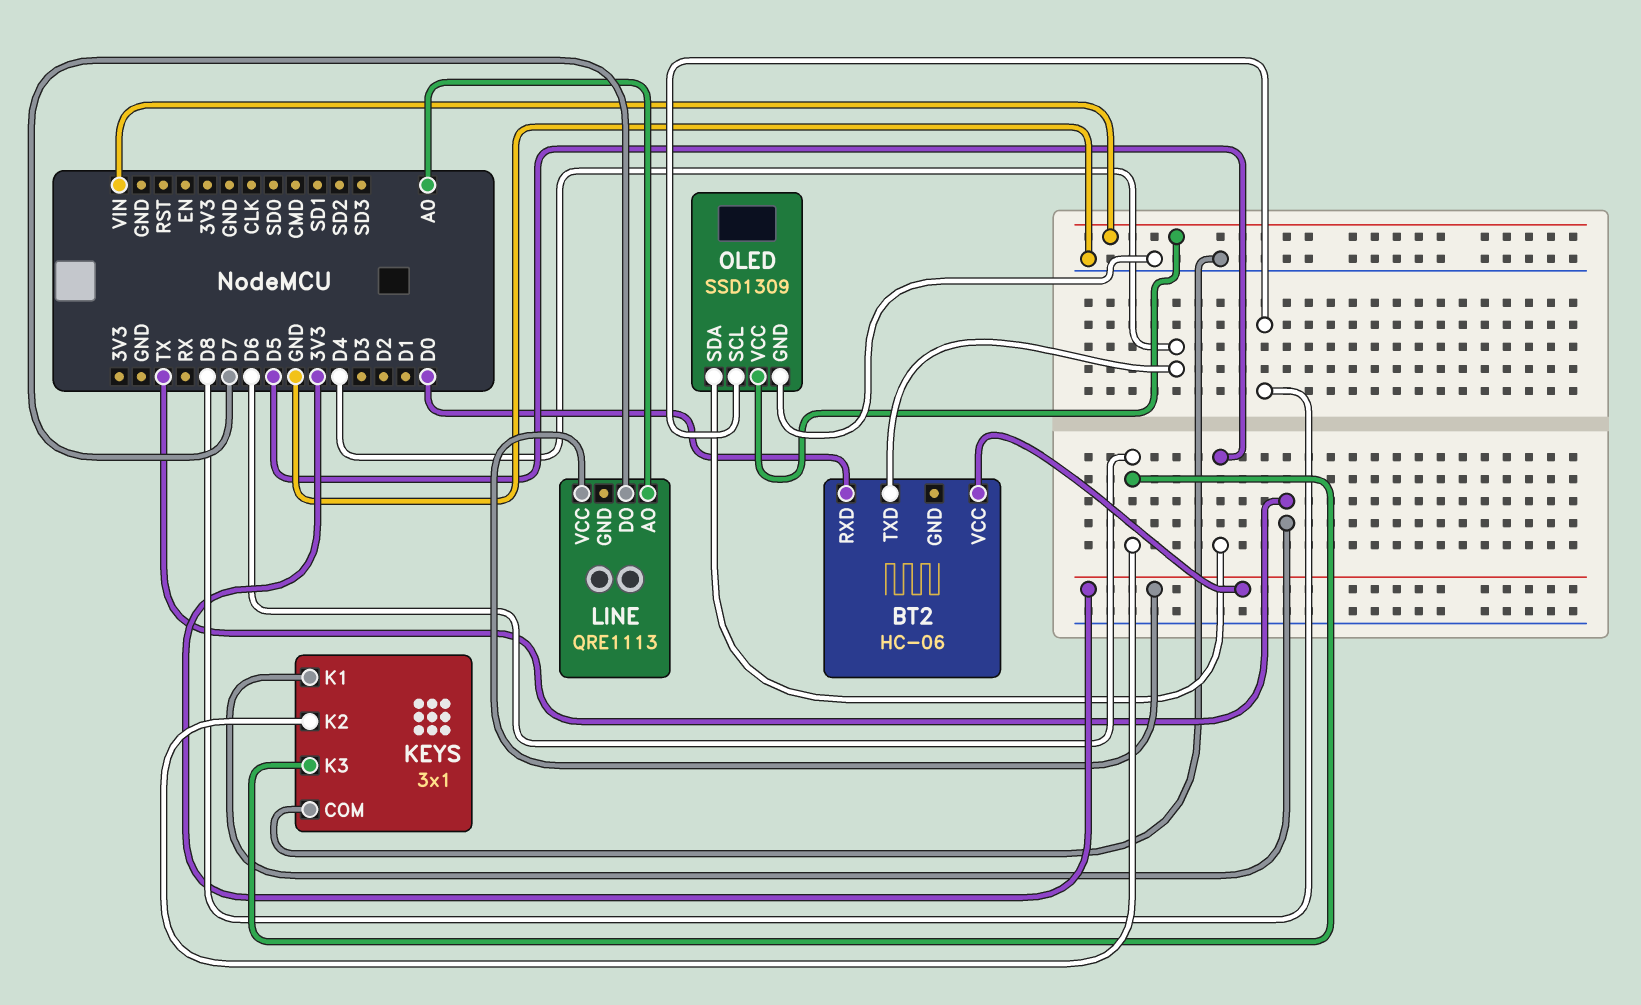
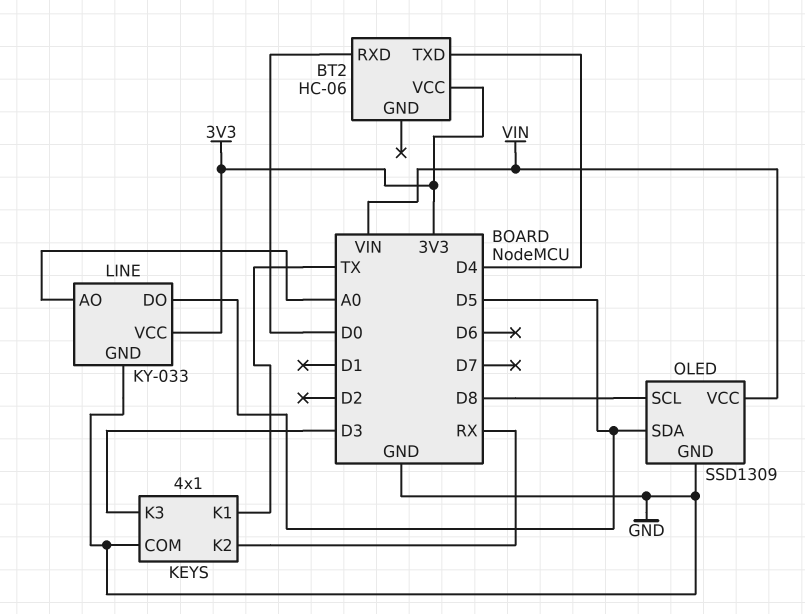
KEYS: 3x1 -> 4x1
KEYS pin K2: D6 -> RX
KEYS pin K3: D6 -> D3
LINE: QRE1113 -> KY-033
LINE pin DO: D7 -> D5
LINE pin GND: none -> GND

